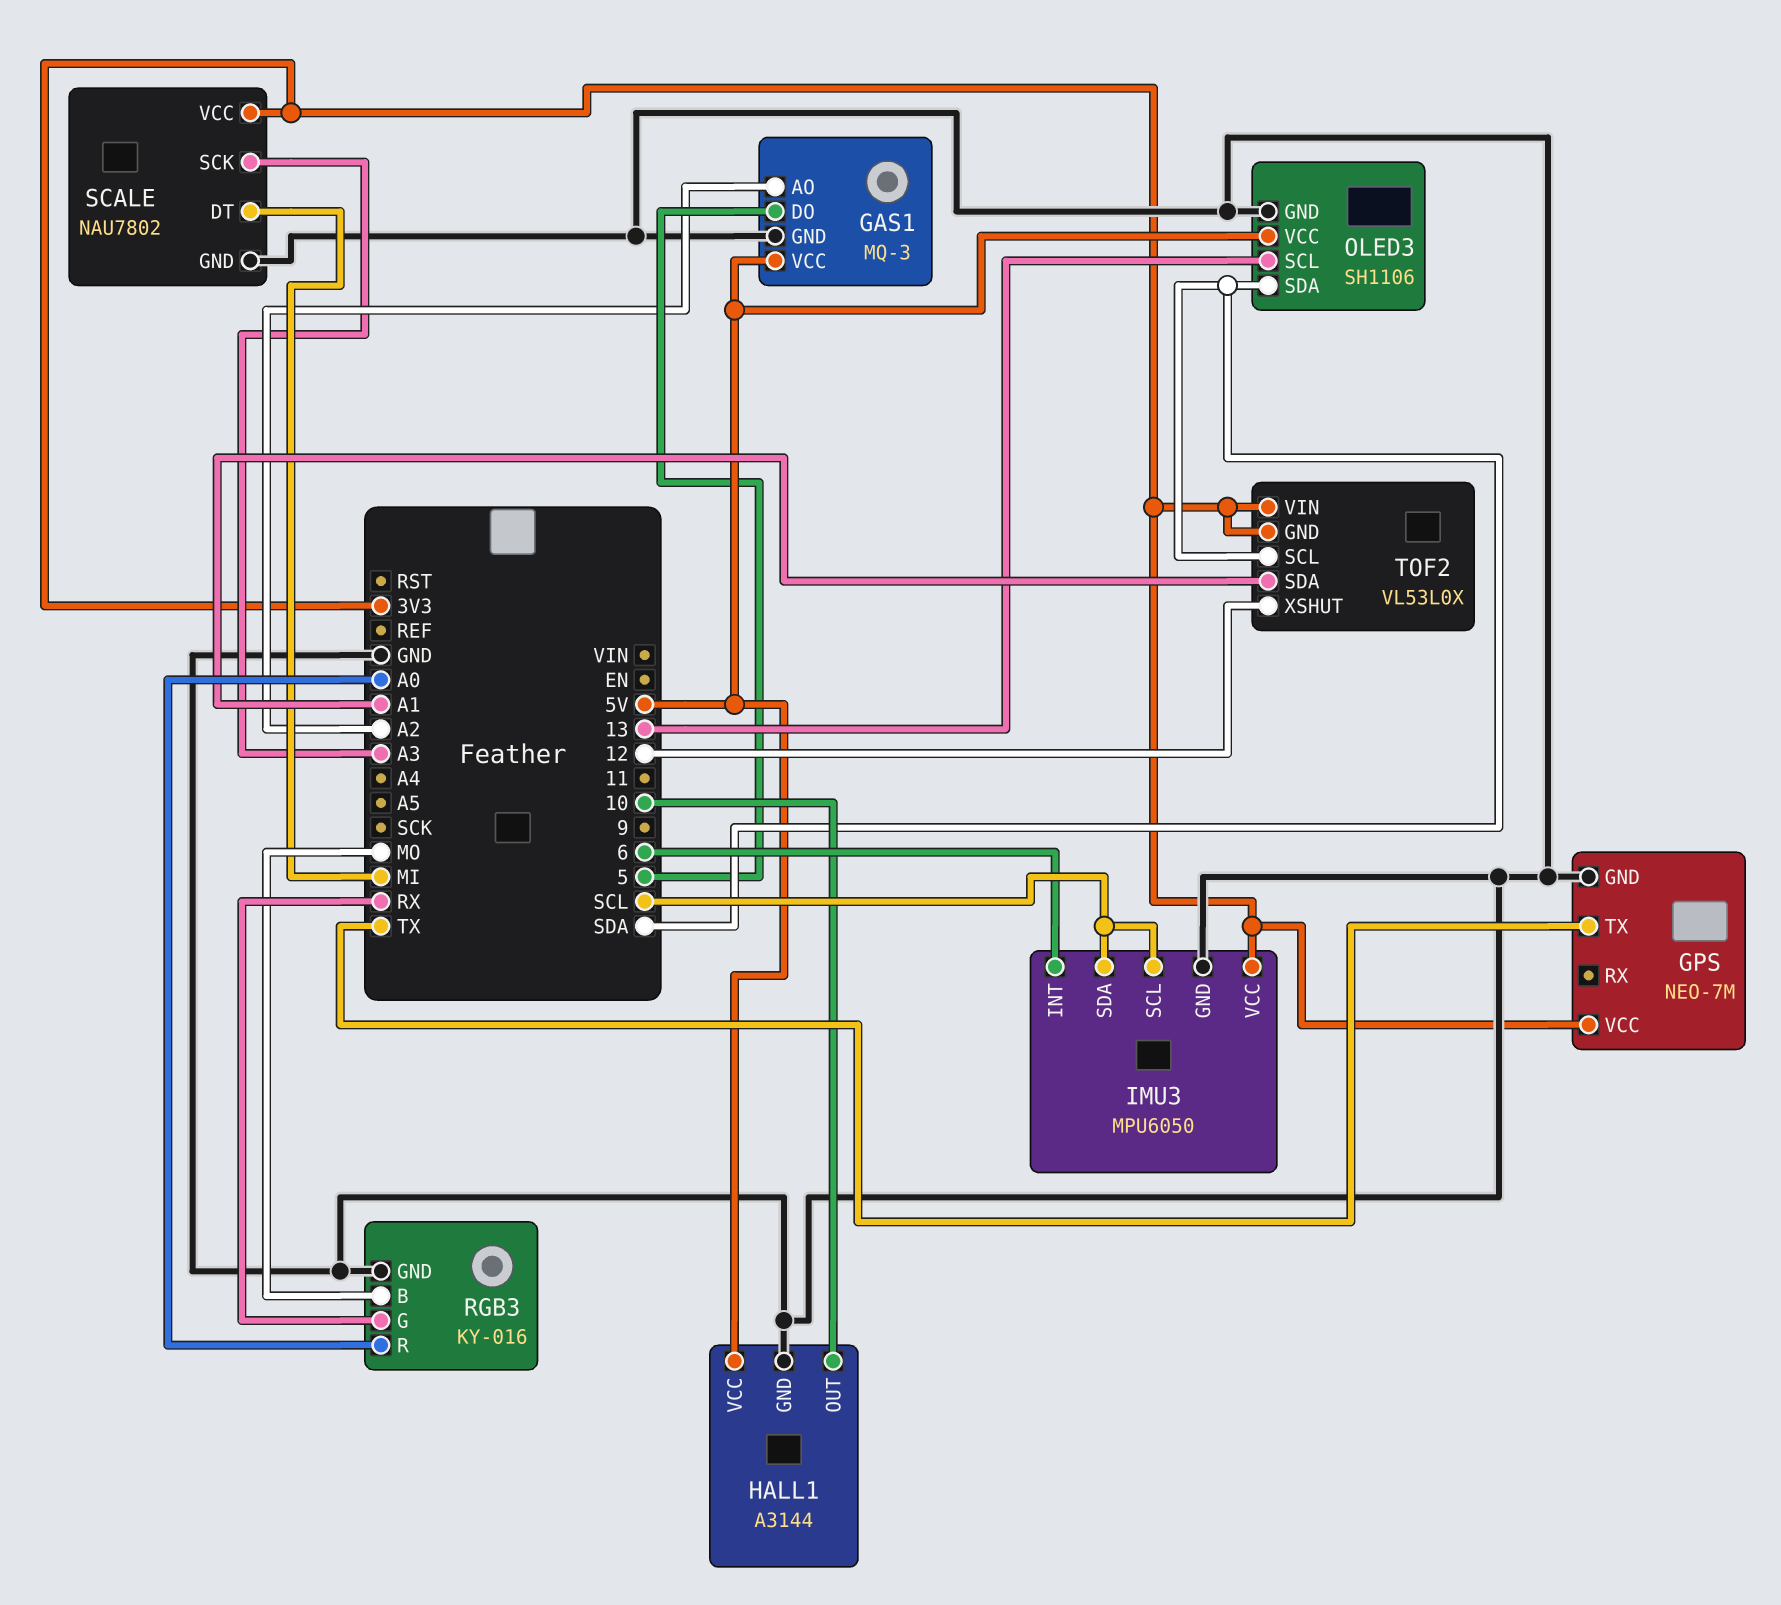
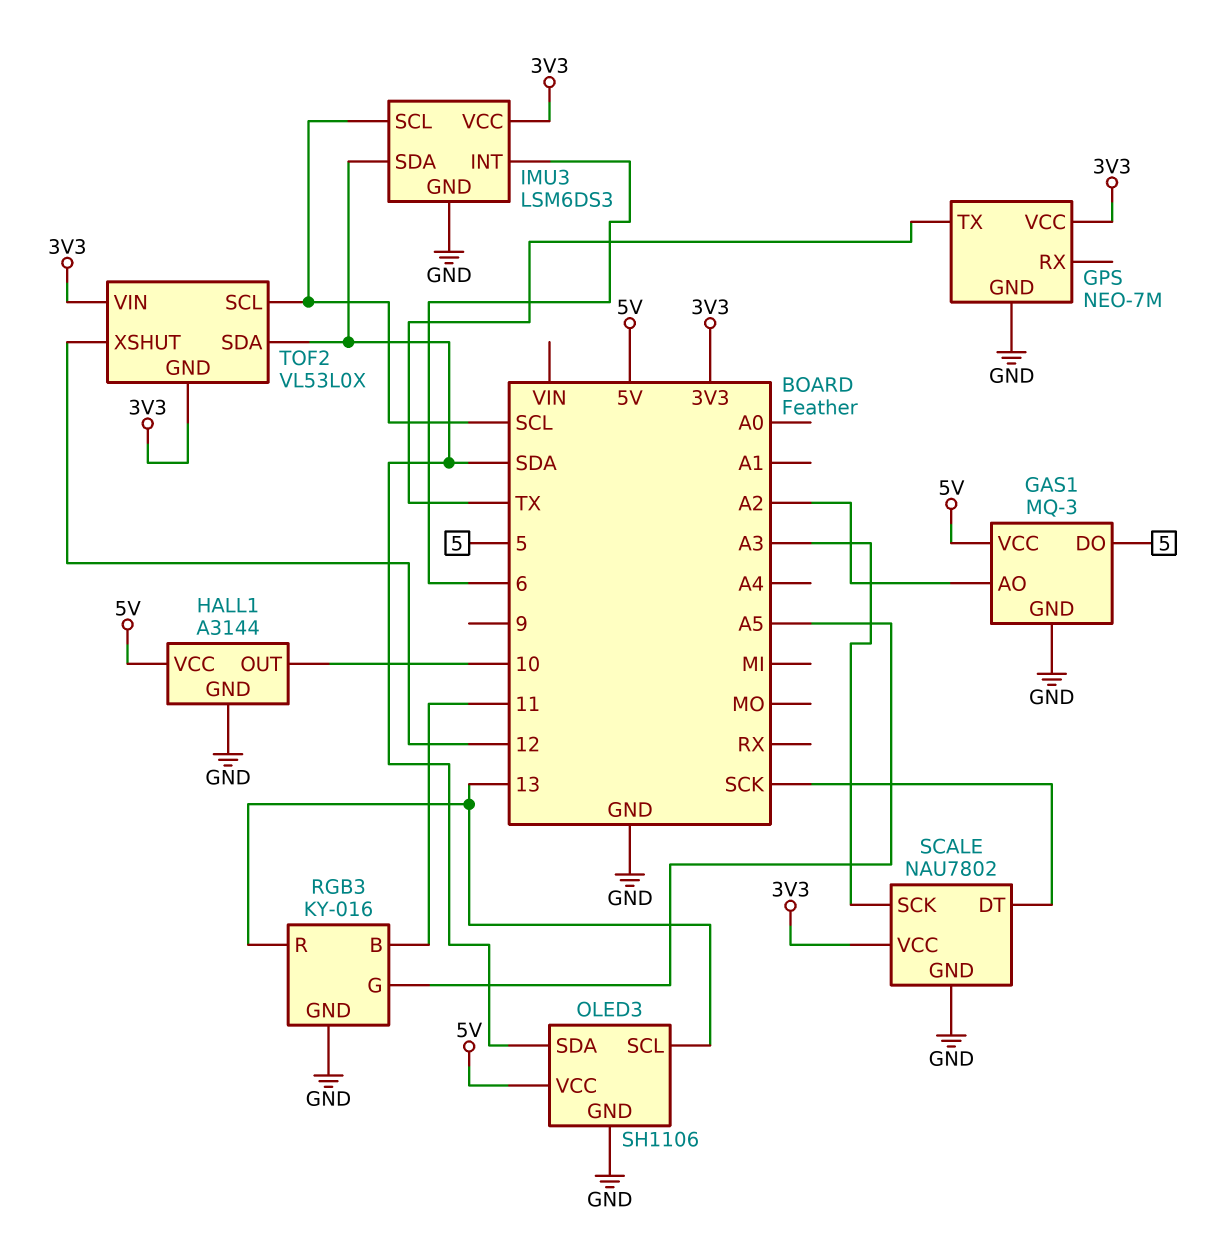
IMU3: MPU6050 -> LSM6DS3
IMU3 pin SDA: SCL -> SDA
RGB3 pin B: MO -> 11
RGB3 pin G: RX -> A5
RGB3 pin R: A0 -> 13
SCALE pin DT: MI -> SCK
TOF2 pin SCL: SDA -> SCL
TOF2 pin SDA: A1 -> SDA

